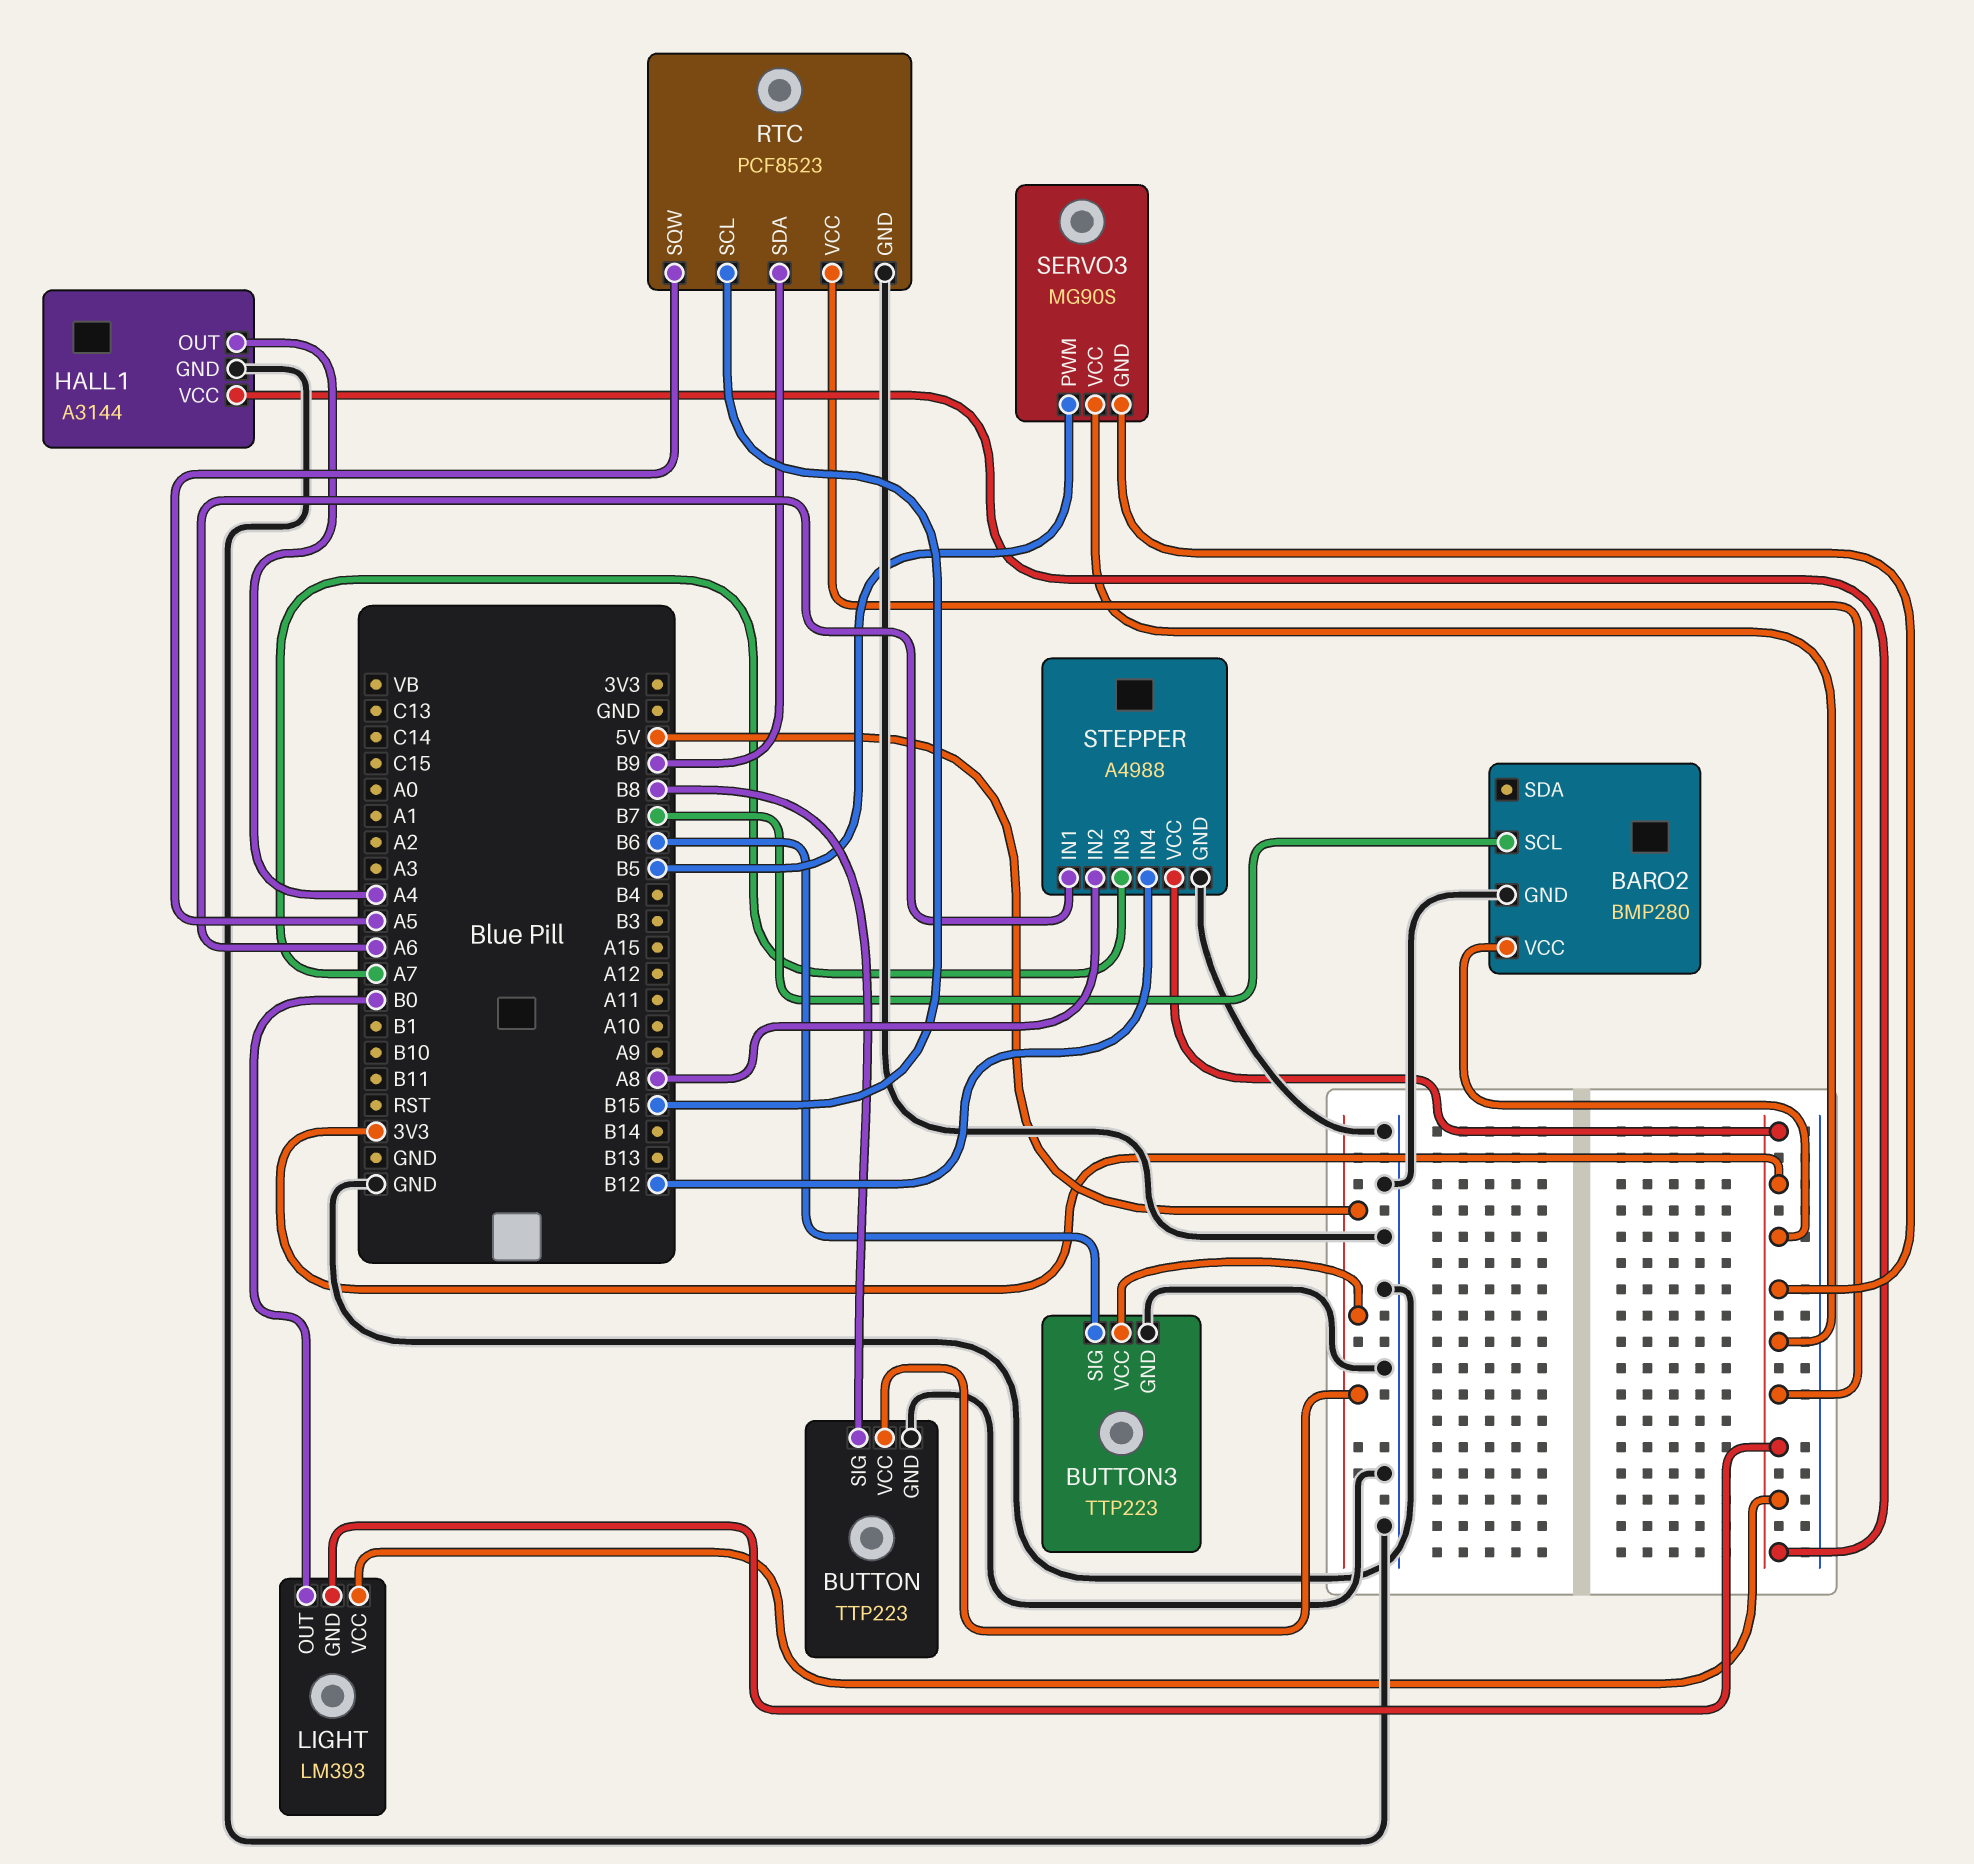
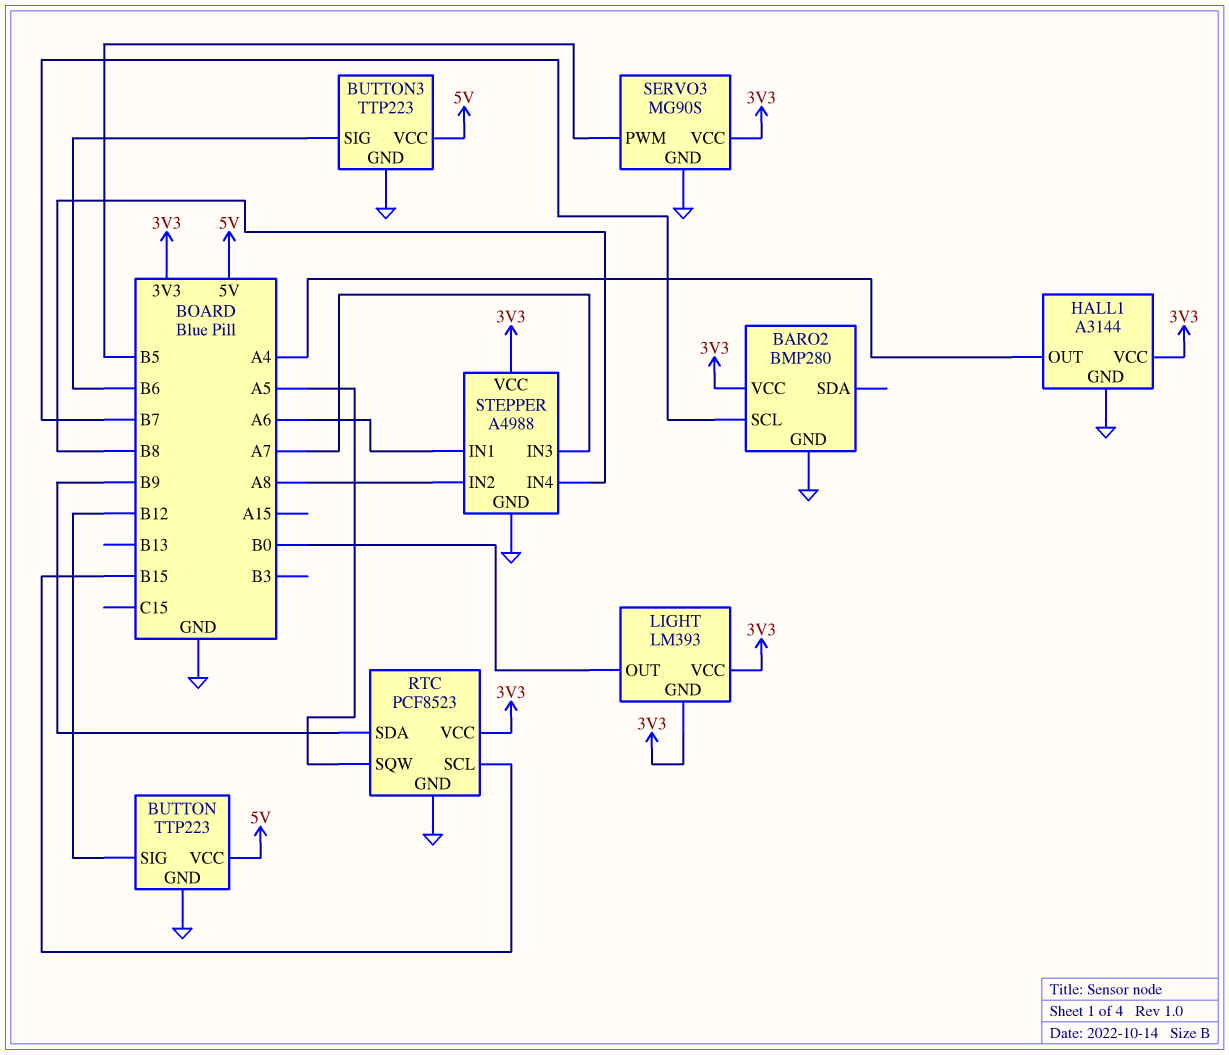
BUTTON pin SIG: B8 -> B12
SERVO3 pin GND: 3V3 -> GND
STEPPER pin IN4: B12 -> B8

